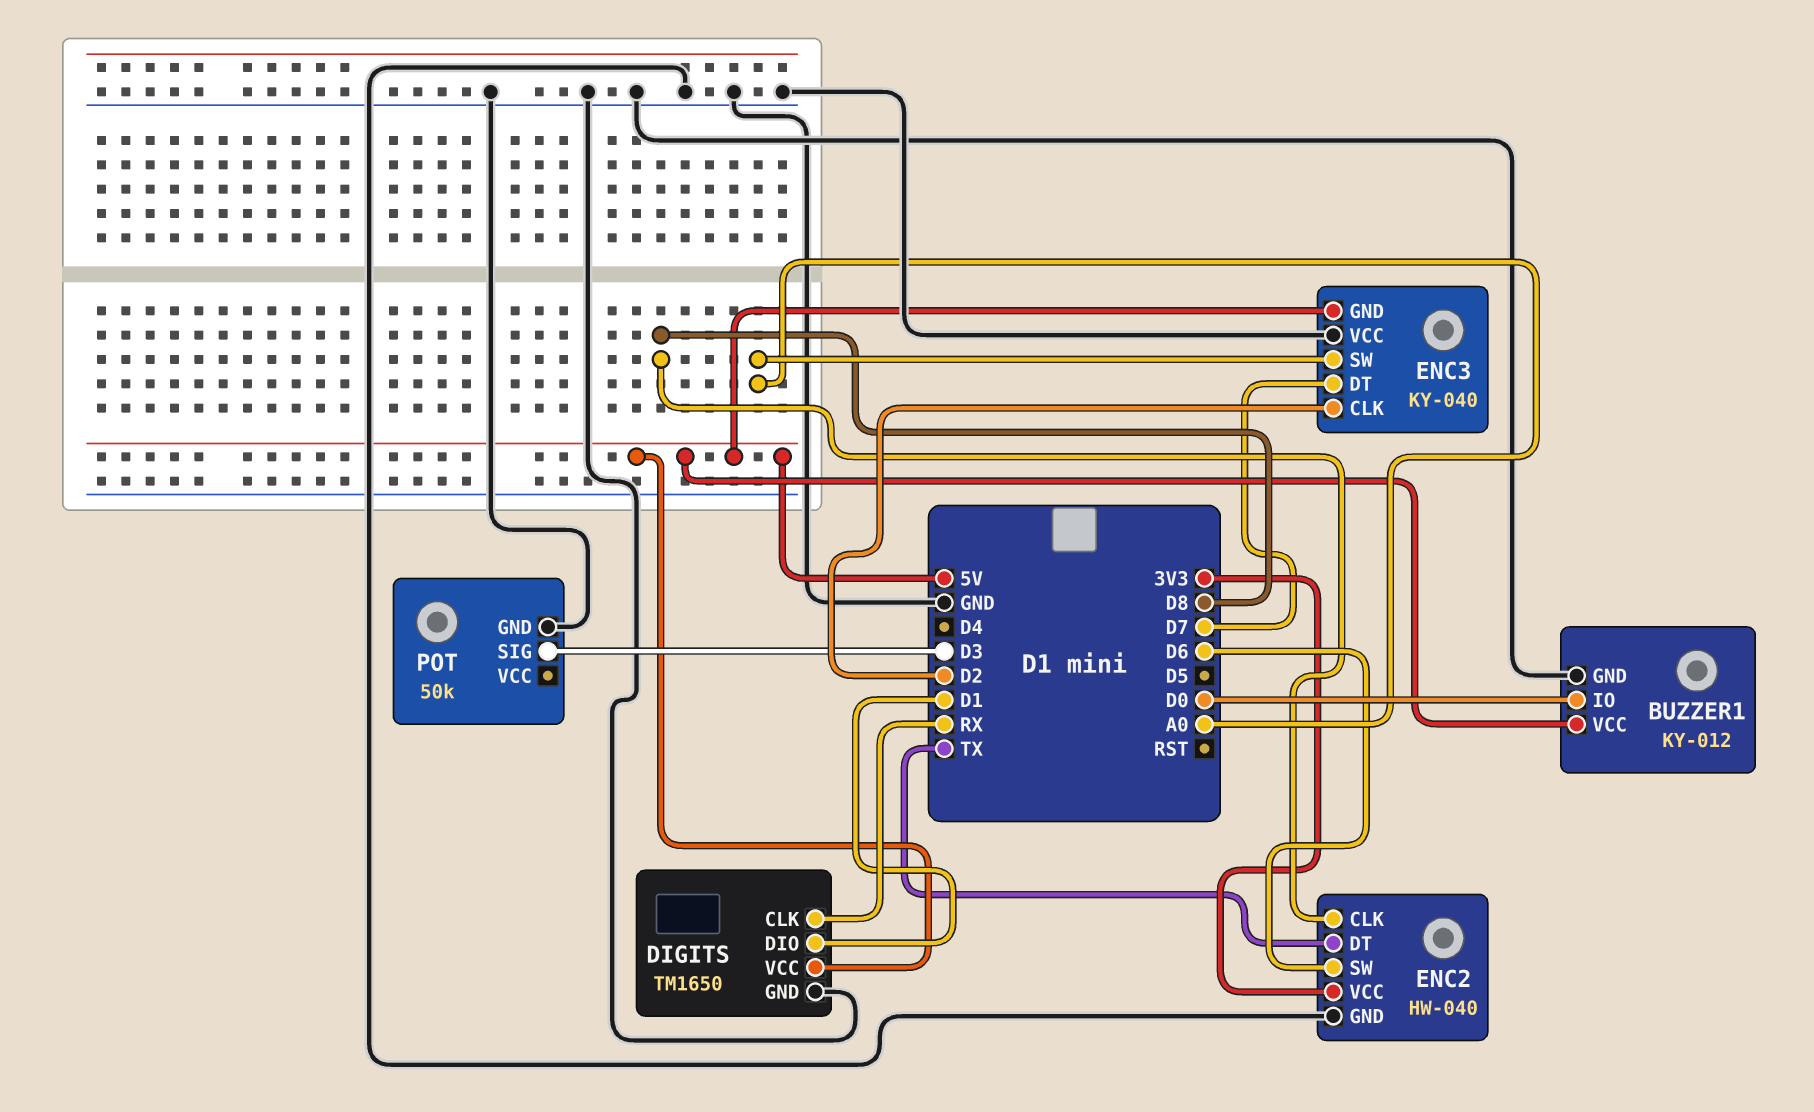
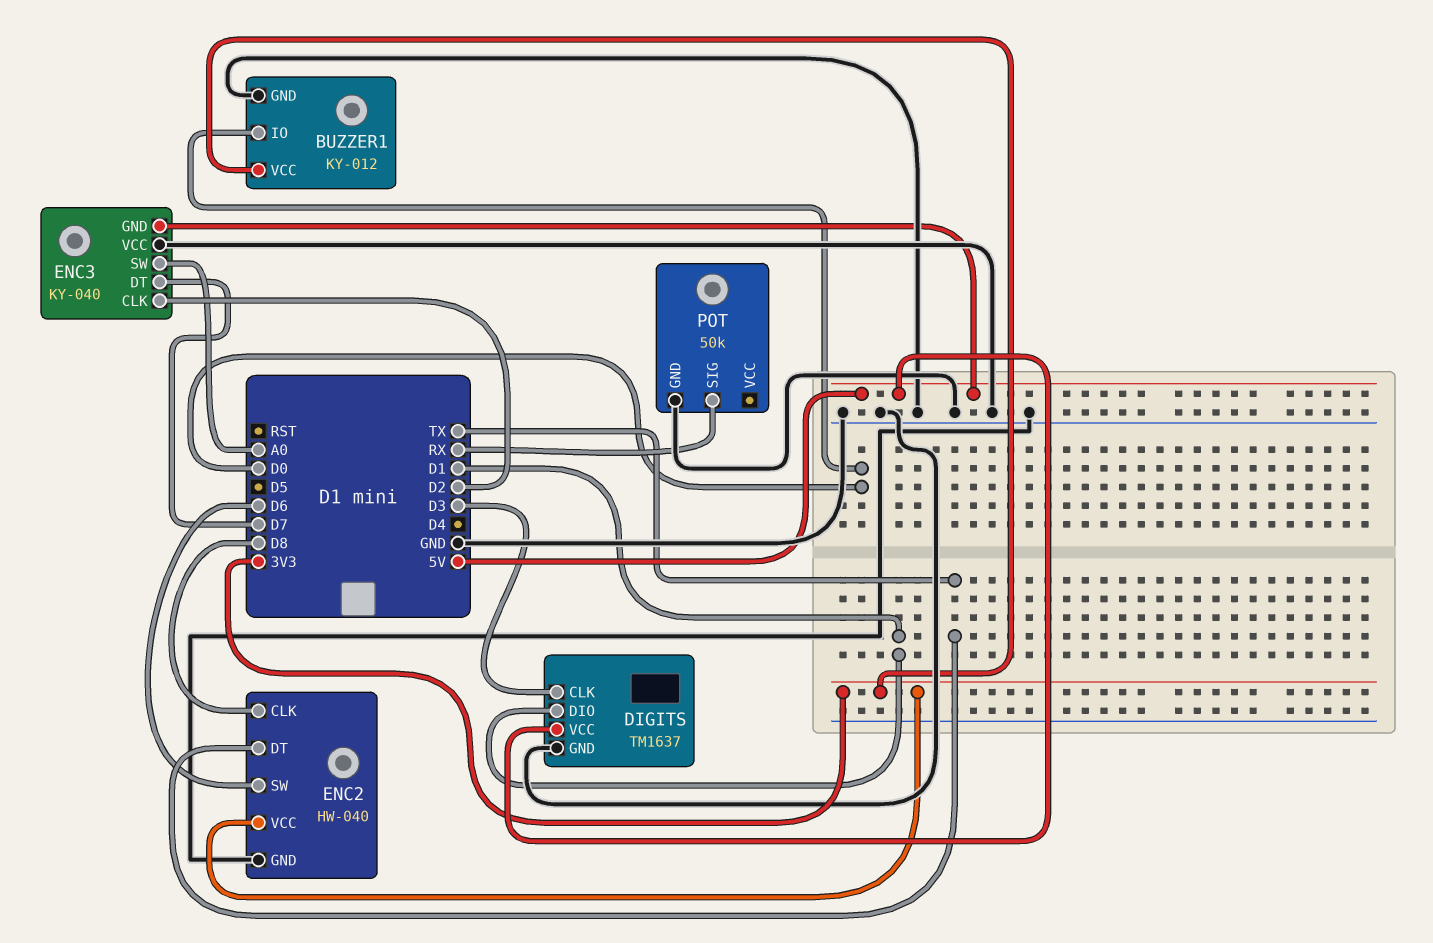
BUZZER1 pin VCC: 5V -> 3V3
DIGITS: TM1650 -> TM1637
DIGITS pin CLK: RX -> D3
POT pin SIG: D3 -> RX

